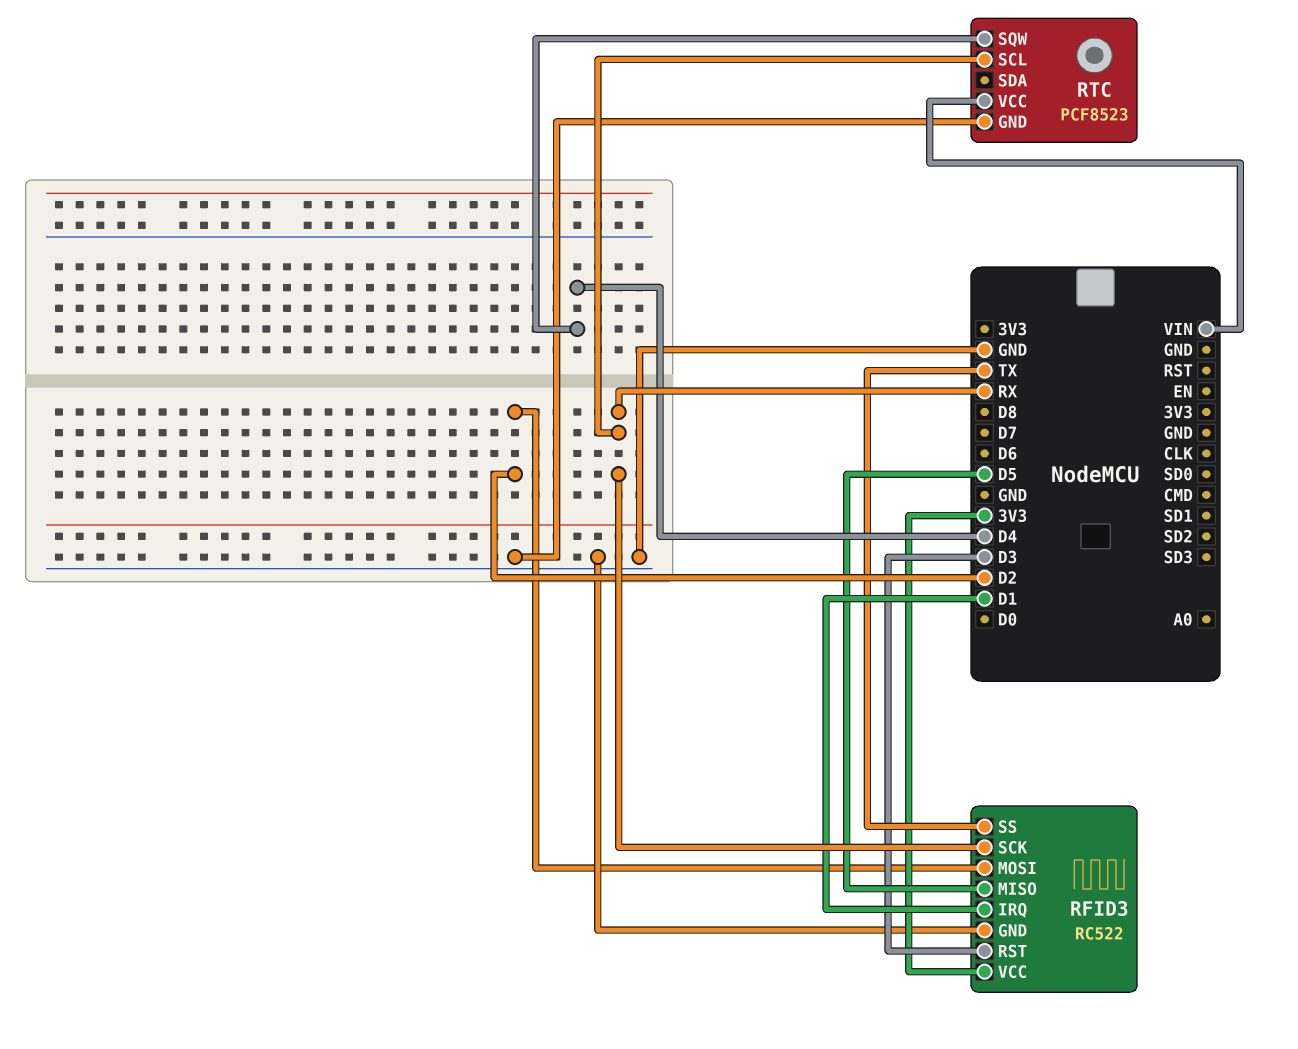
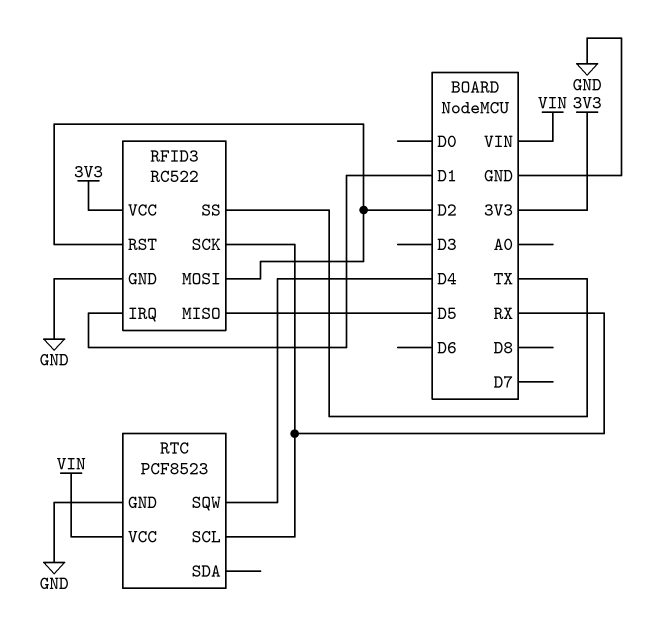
RFID3 pin RST: D3 -> D2

